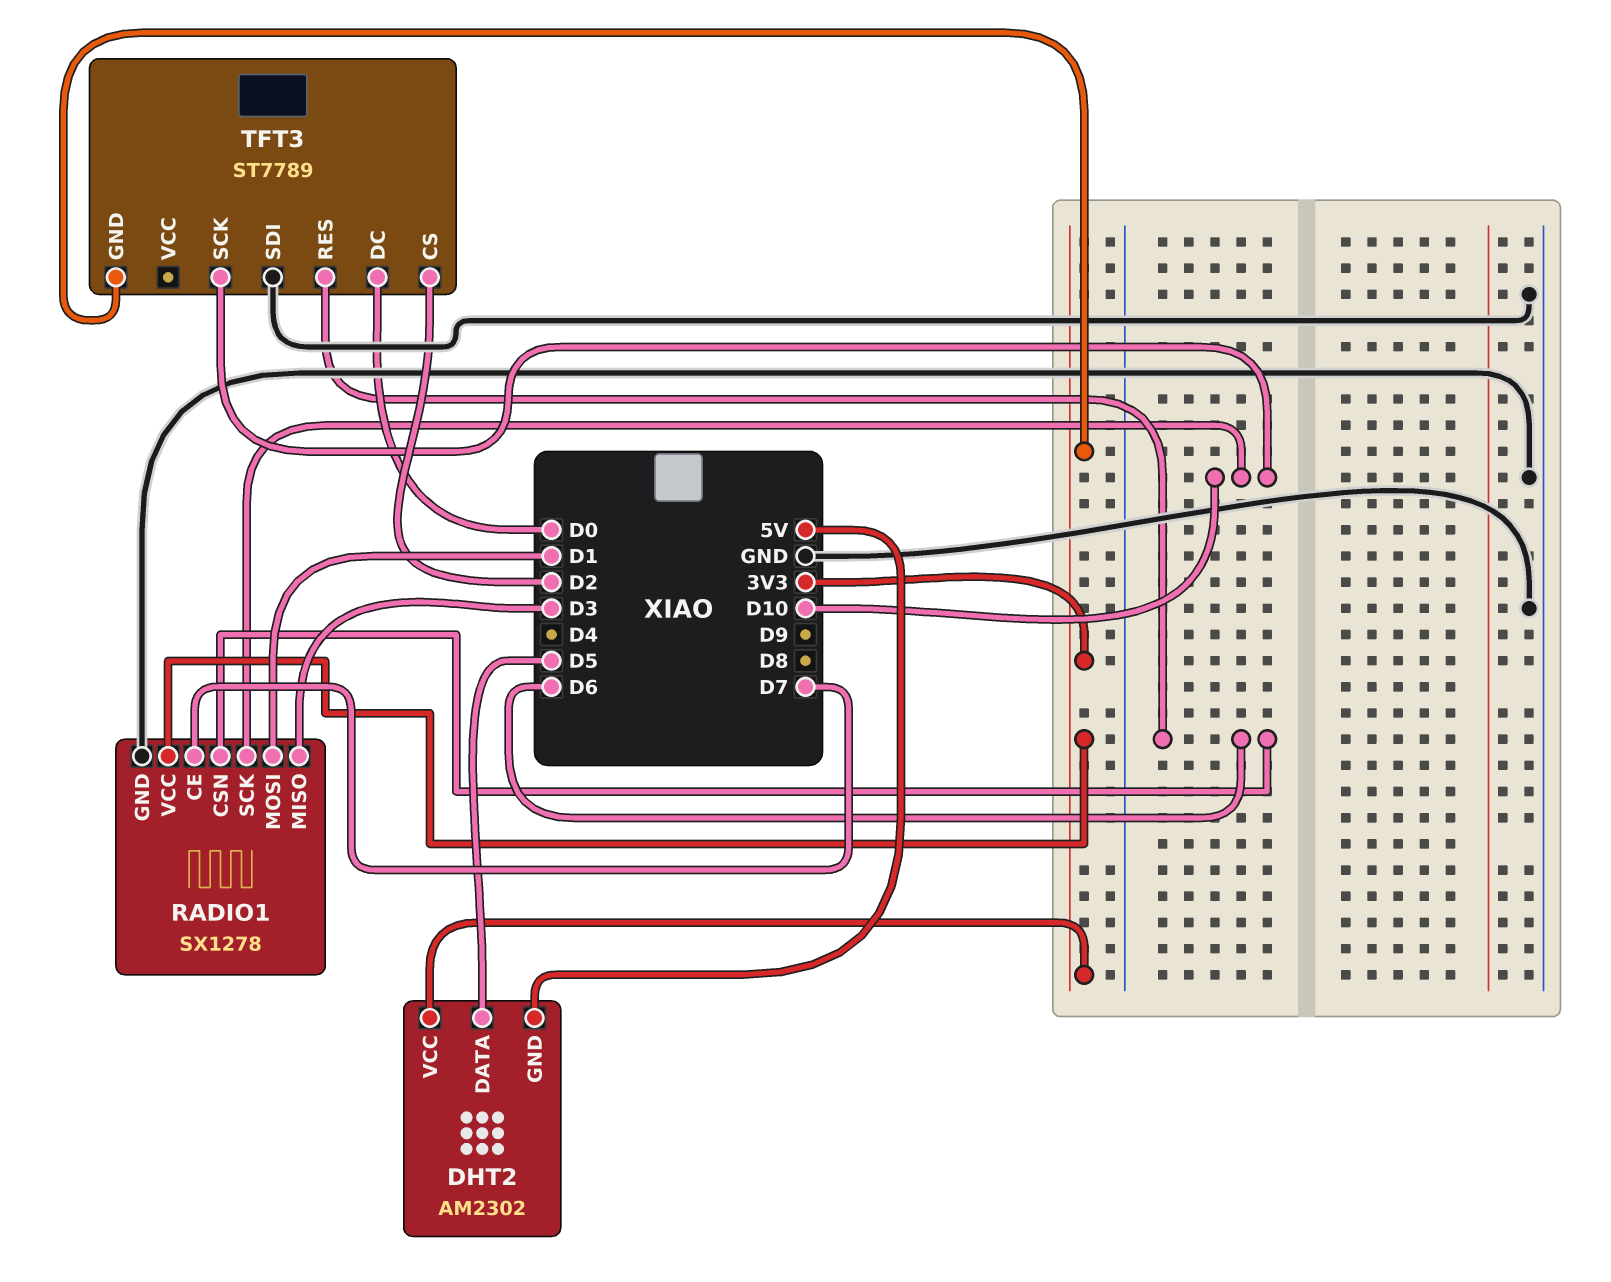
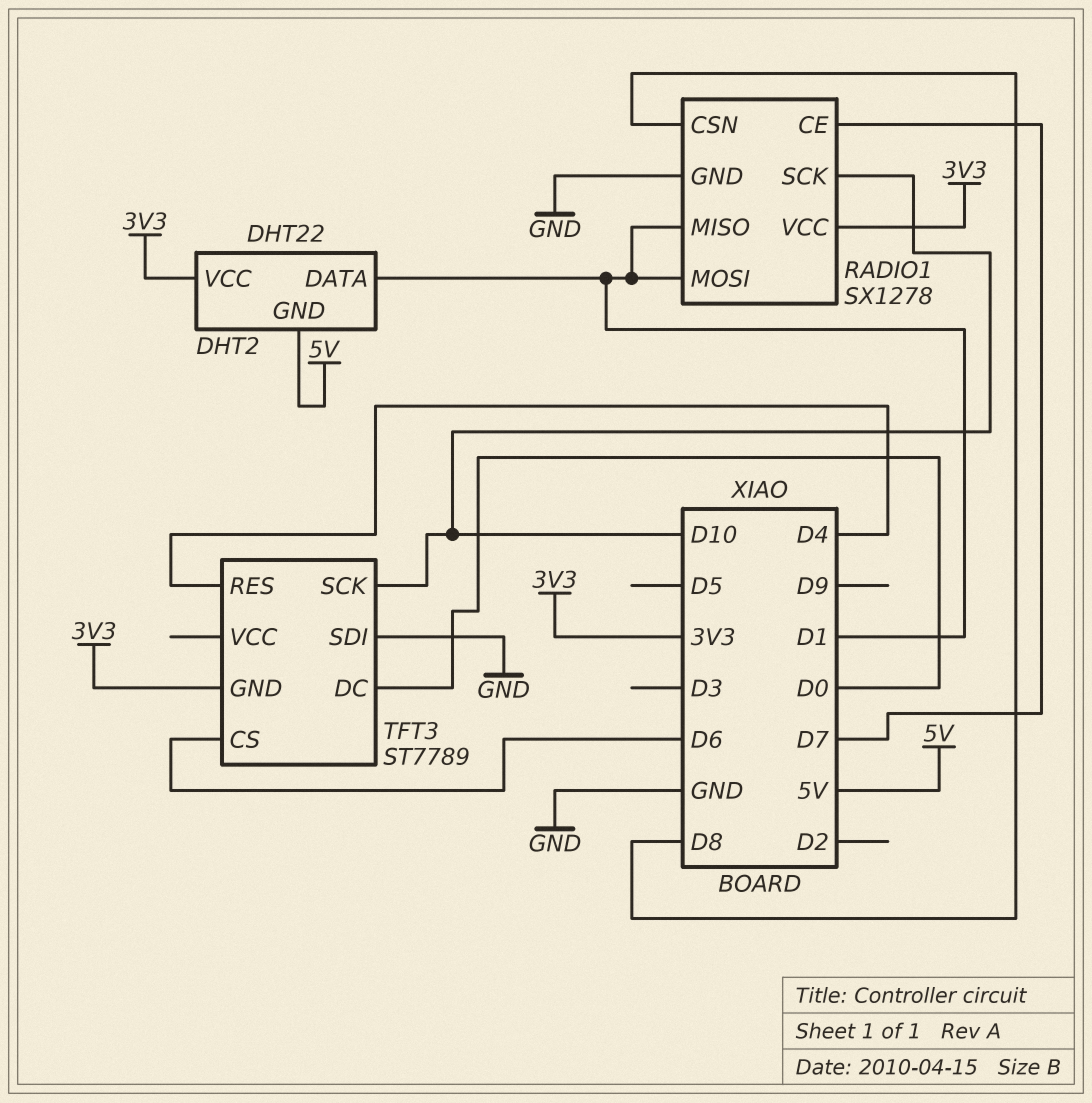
DHT2: AM2302 -> DHT22
DHT2 pin DATA: D5 -> D1
RADIO1 pin CSN: D6 -> D8
RADIO1 pin MISO: D3 -> D1
TFT3 pin CS: D2 -> D6
TFT3 pin RES: D6 -> D4

